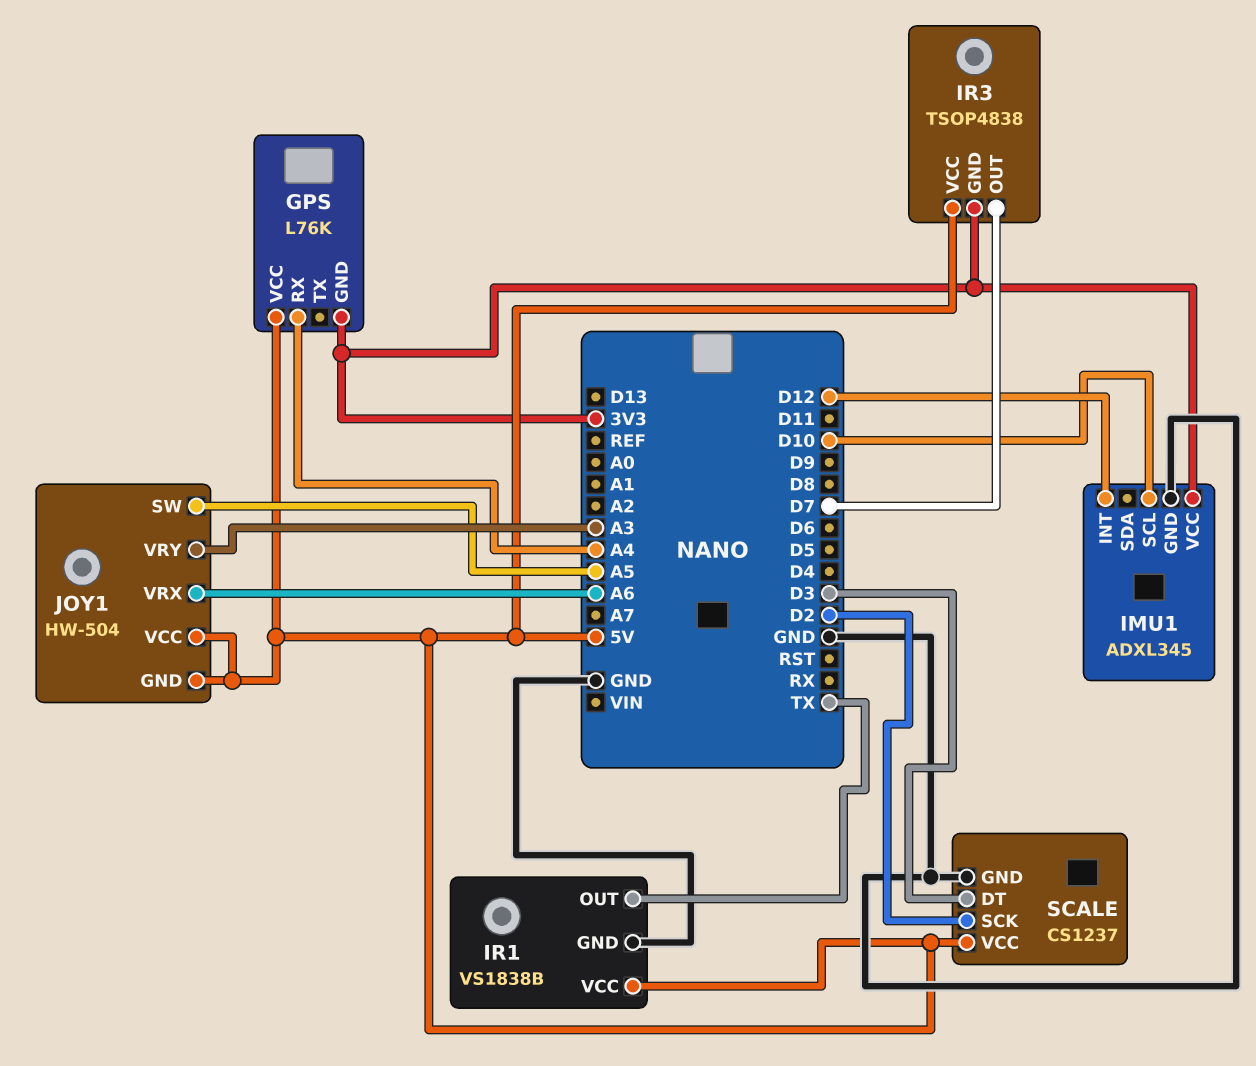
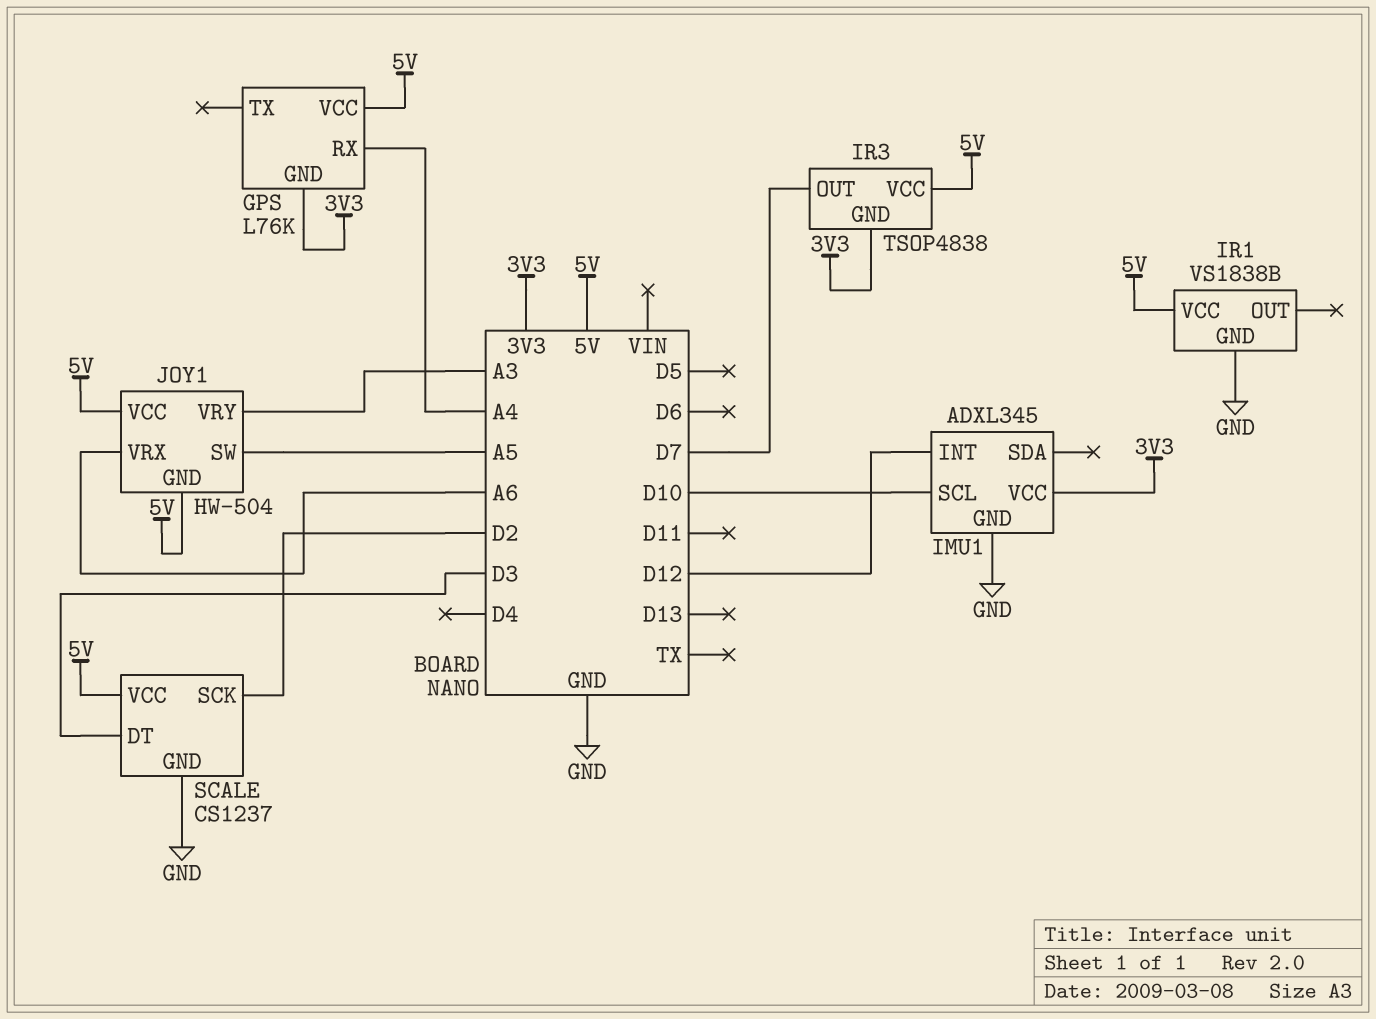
IR1 pin OUT: TX -> none

